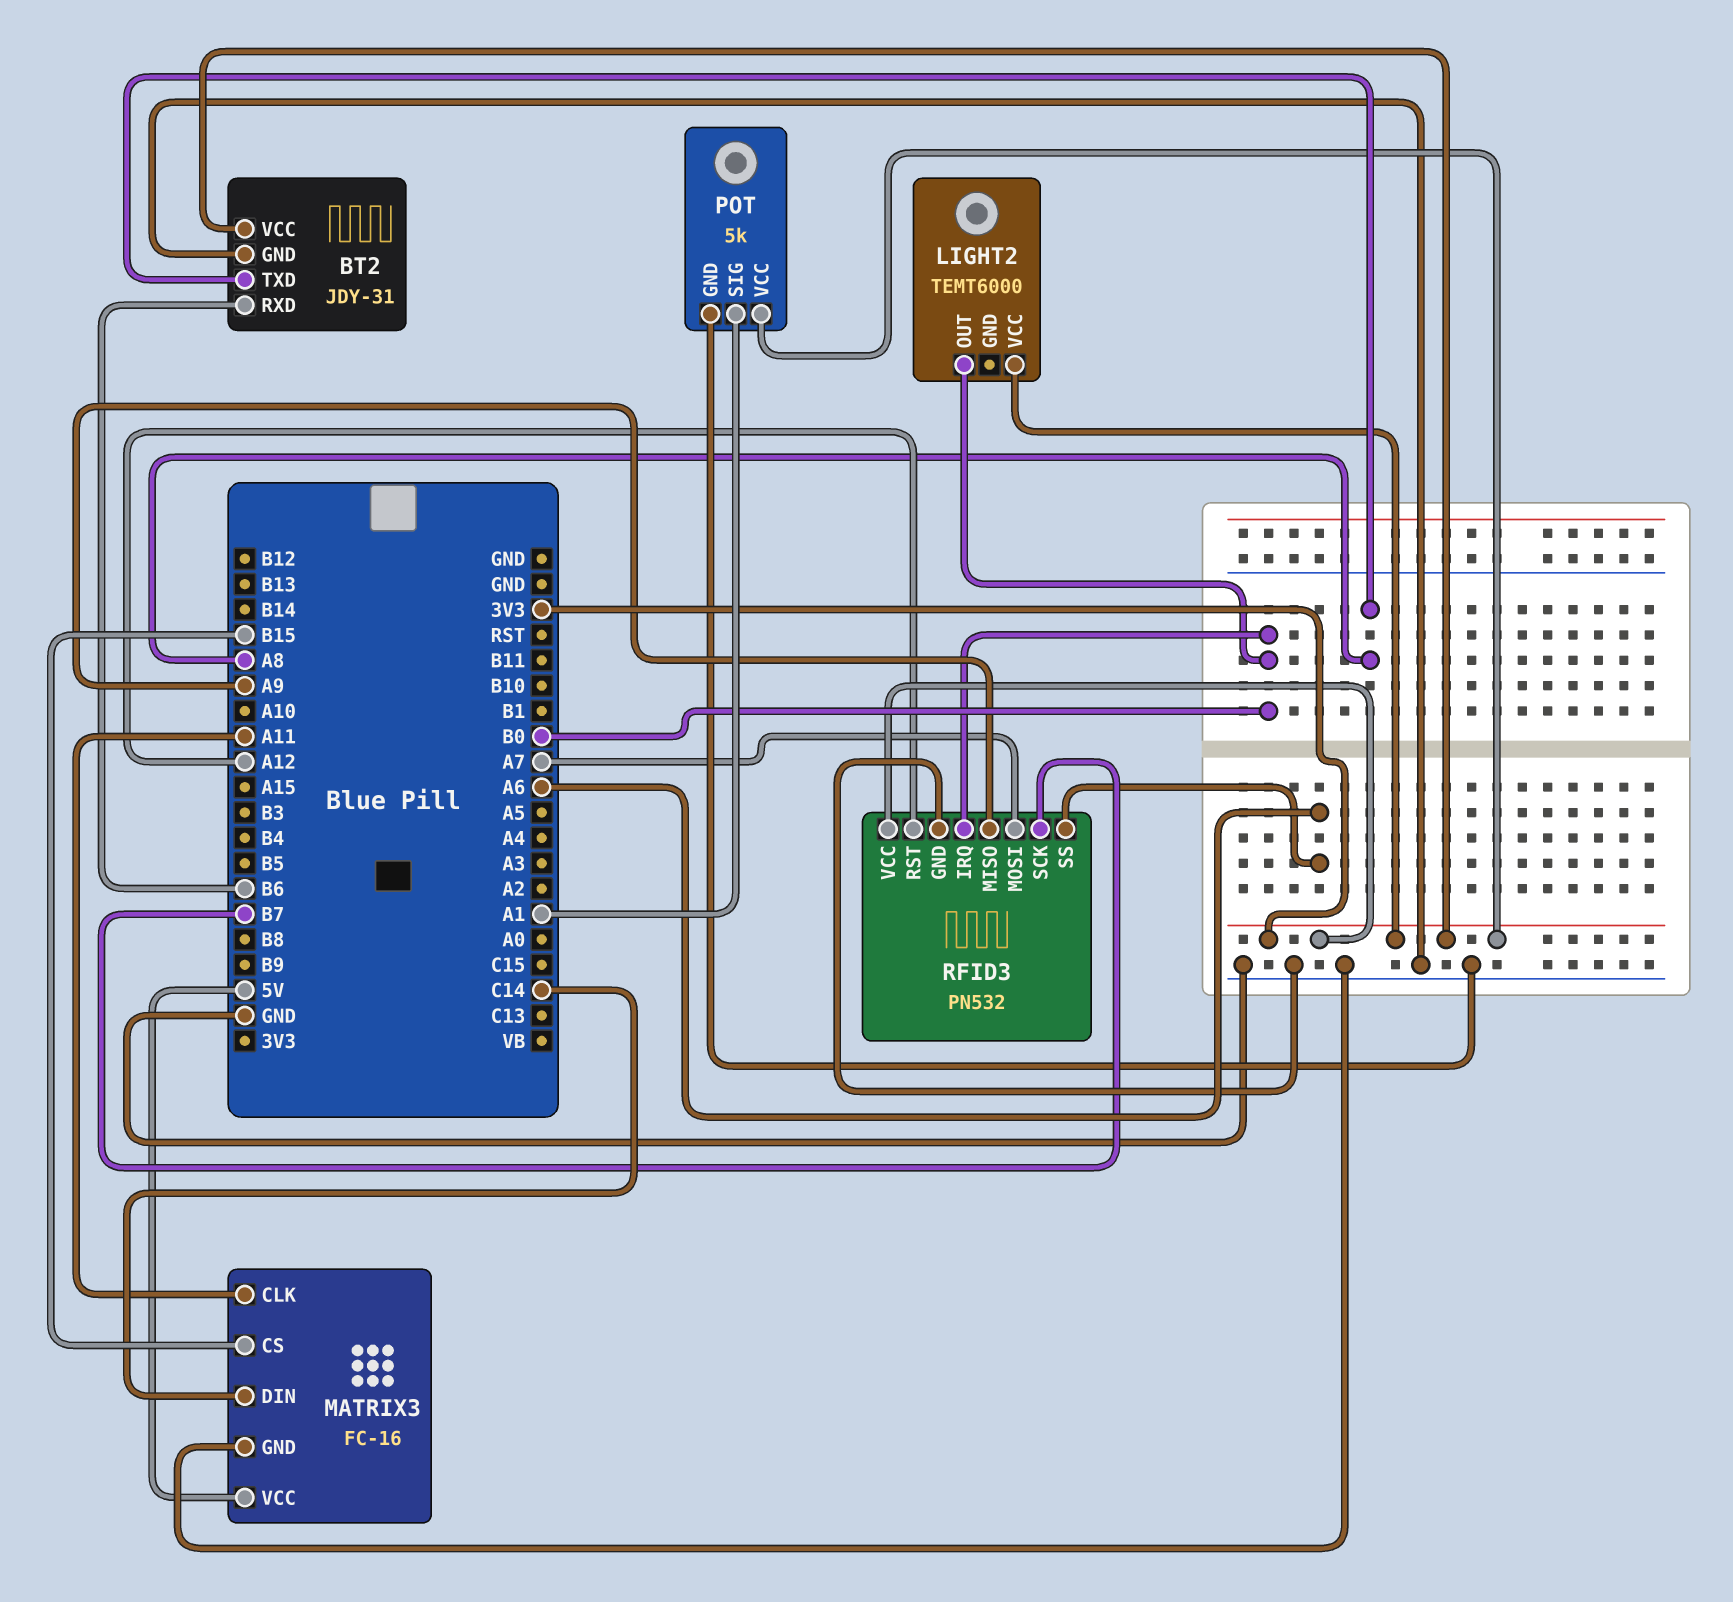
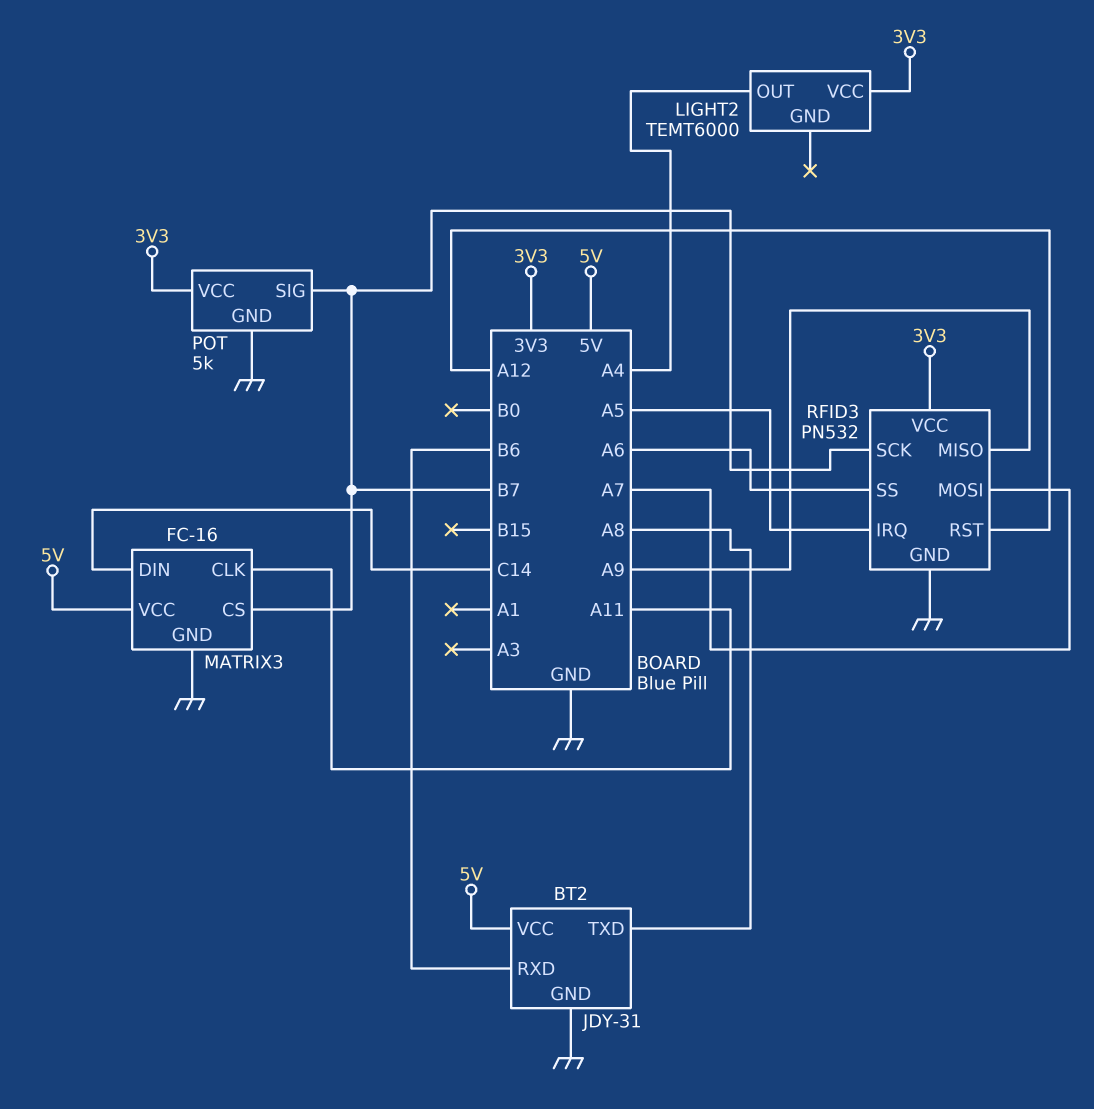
BT2 pin VCC: 3V3 -> 5V
LIGHT2 pin OUT: B0 -> A4
MATRIX3 pin CS: B15 -> B7
POT pin SIG: A1 -> B7
RFID3 pin IRQ: B0 -> A5

